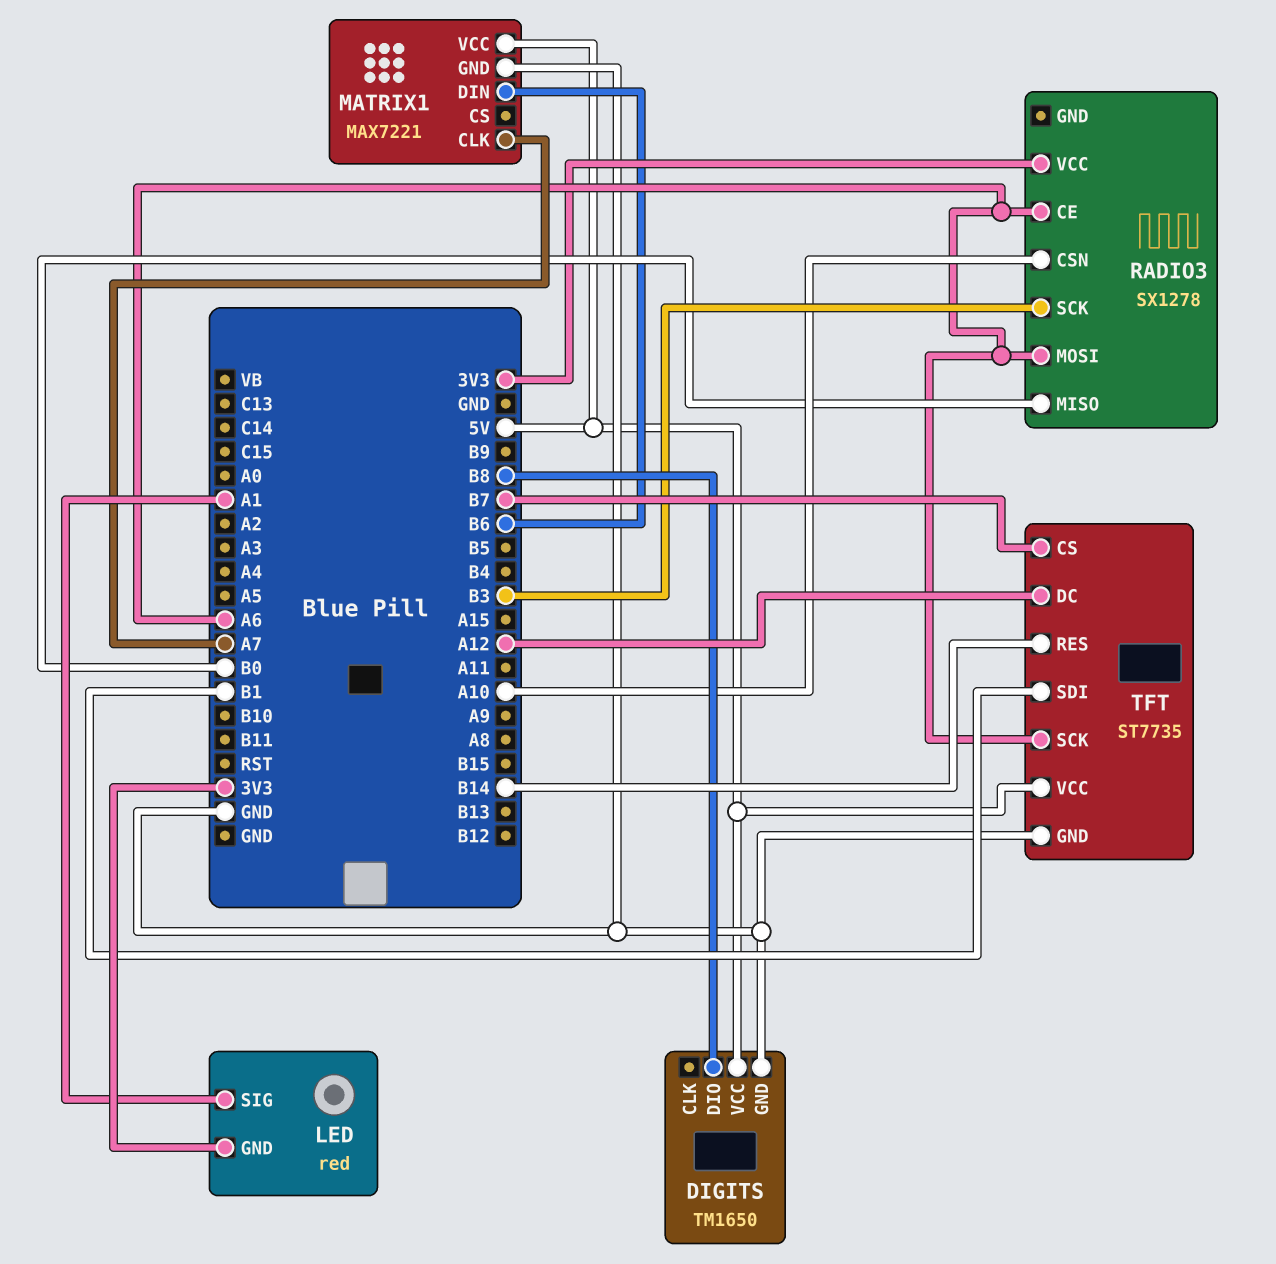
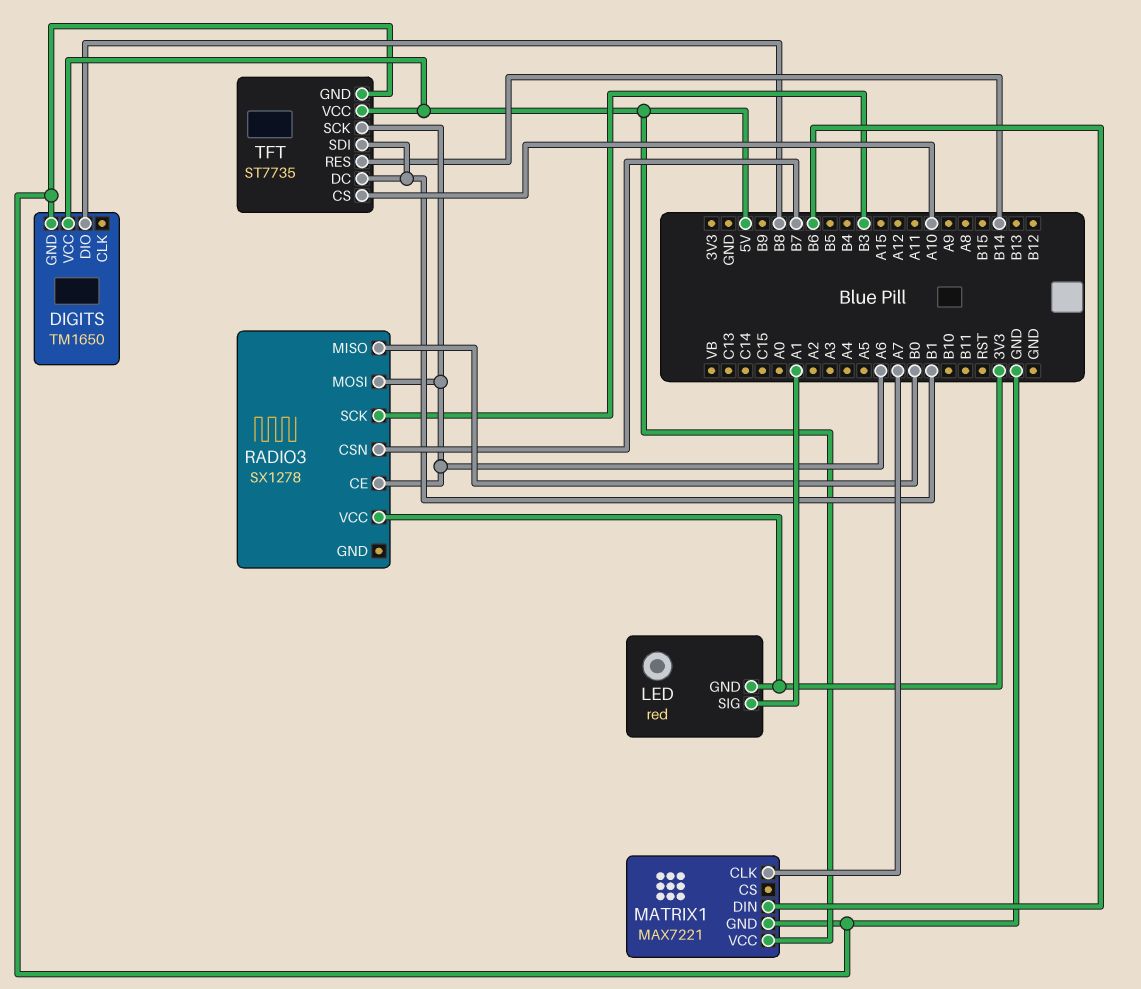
RADIO3 pin CSN: A10 -> B7
TFT pin CS: B7 -> A10
TFT pin DC: A12 -> B1

